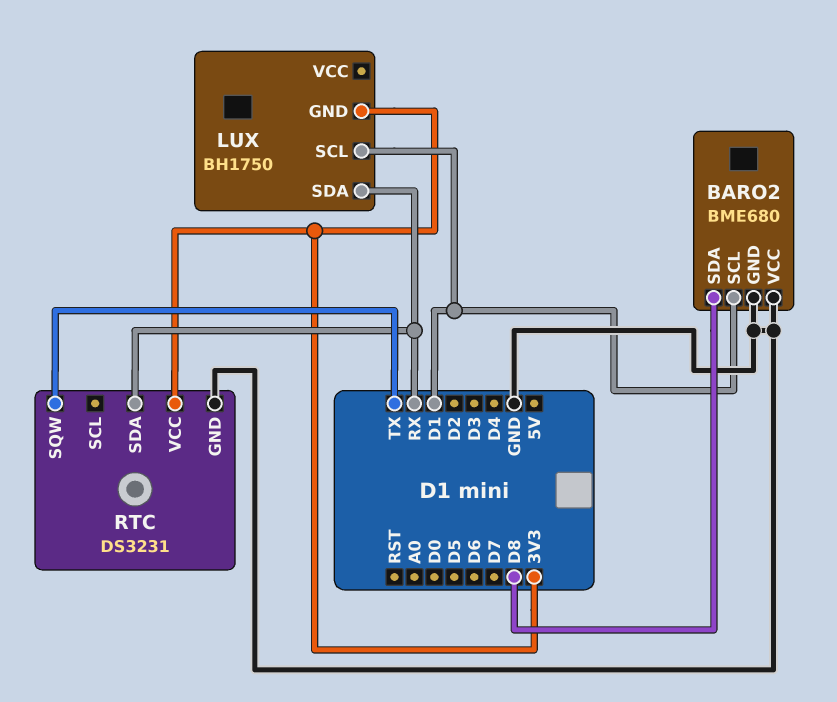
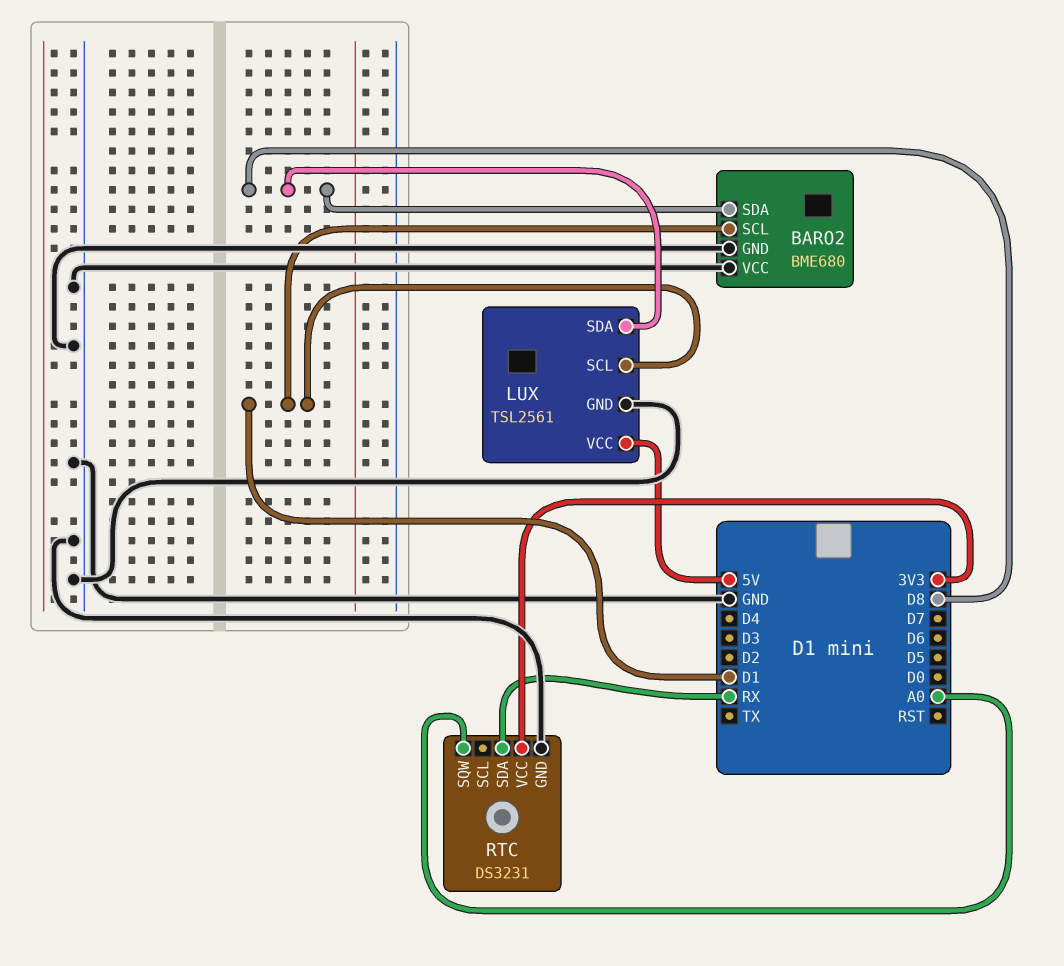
LUX: BH1750 -> TSL2561
LUX pin GND: 3V3 -> GND
LUX pin SDA: RX -> D8
LUX pin VCC: none -> 5V
RTC pin SQW: TX -> A0

